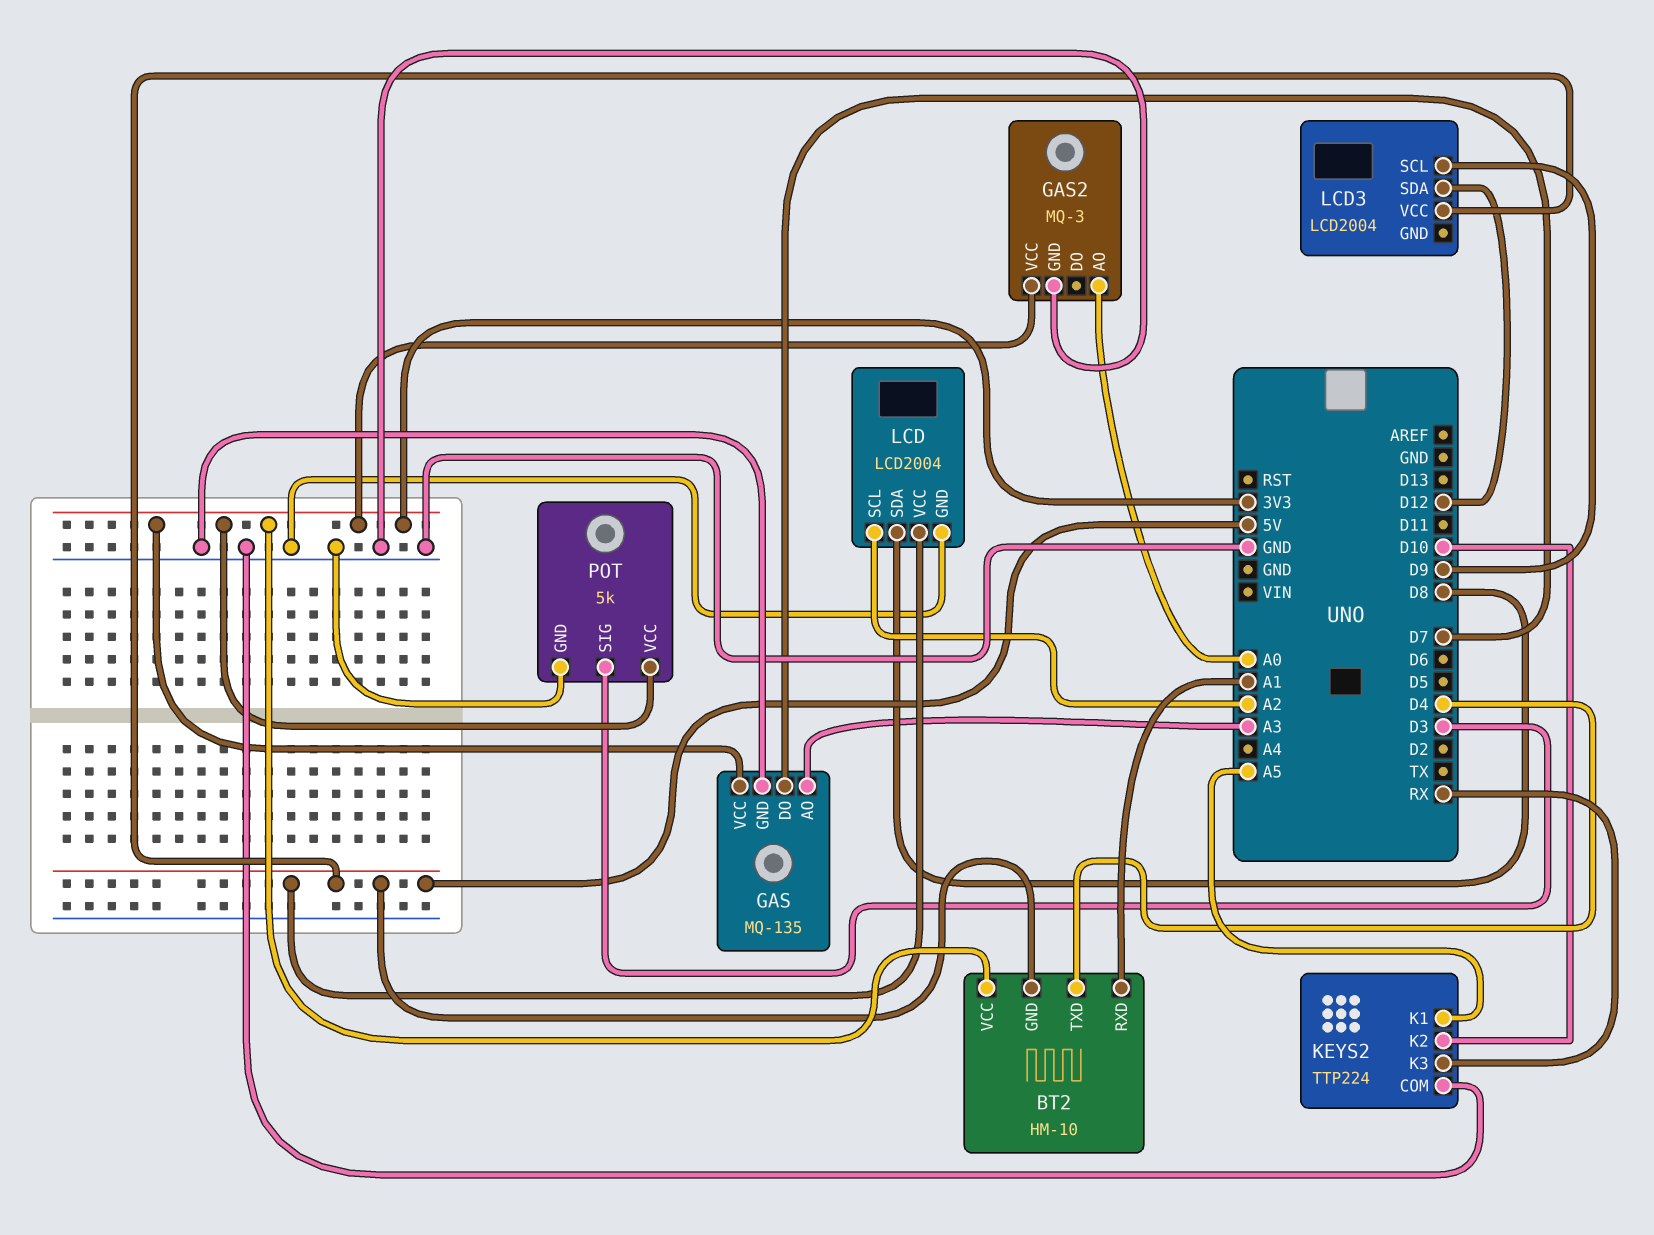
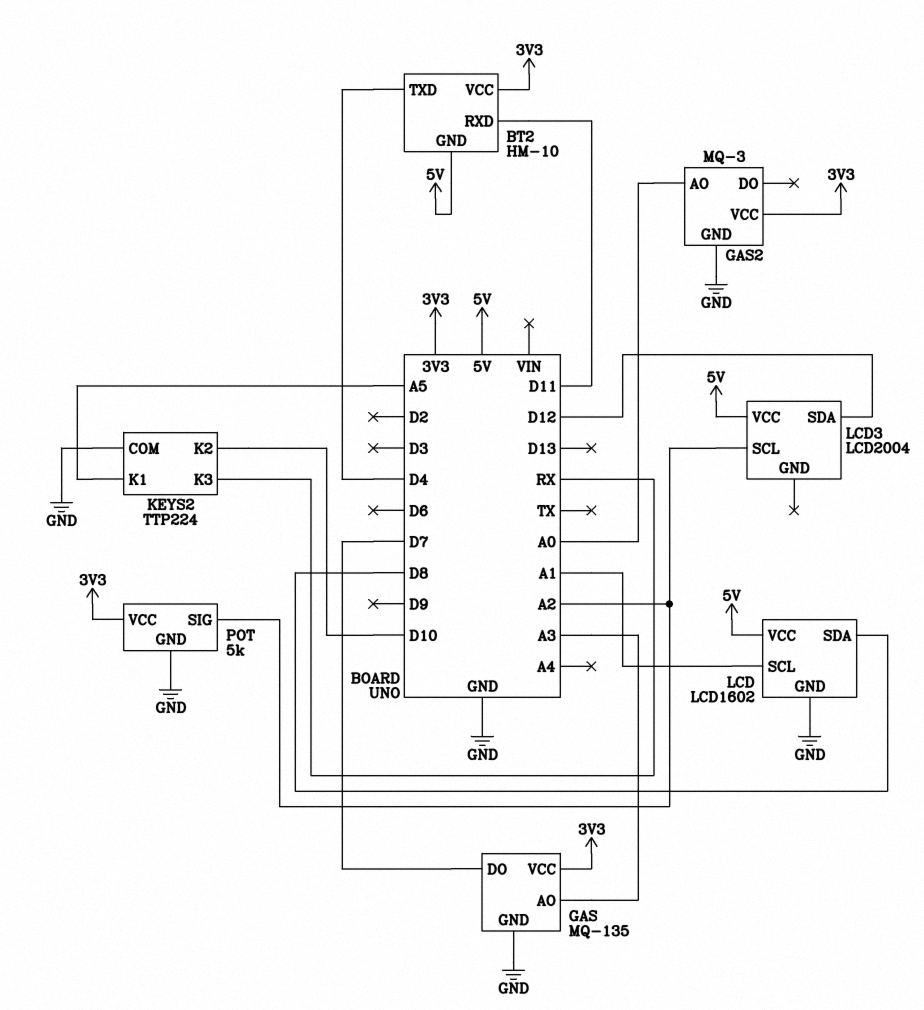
BT2 pin RXD: A1 -> D11
LCD: LCD2004 -> LCD1602
LCD pin SCL: A2 -> A1
LCD3 pin SCL: D9 -> A2
POT pin SIG: D3 -> A2

